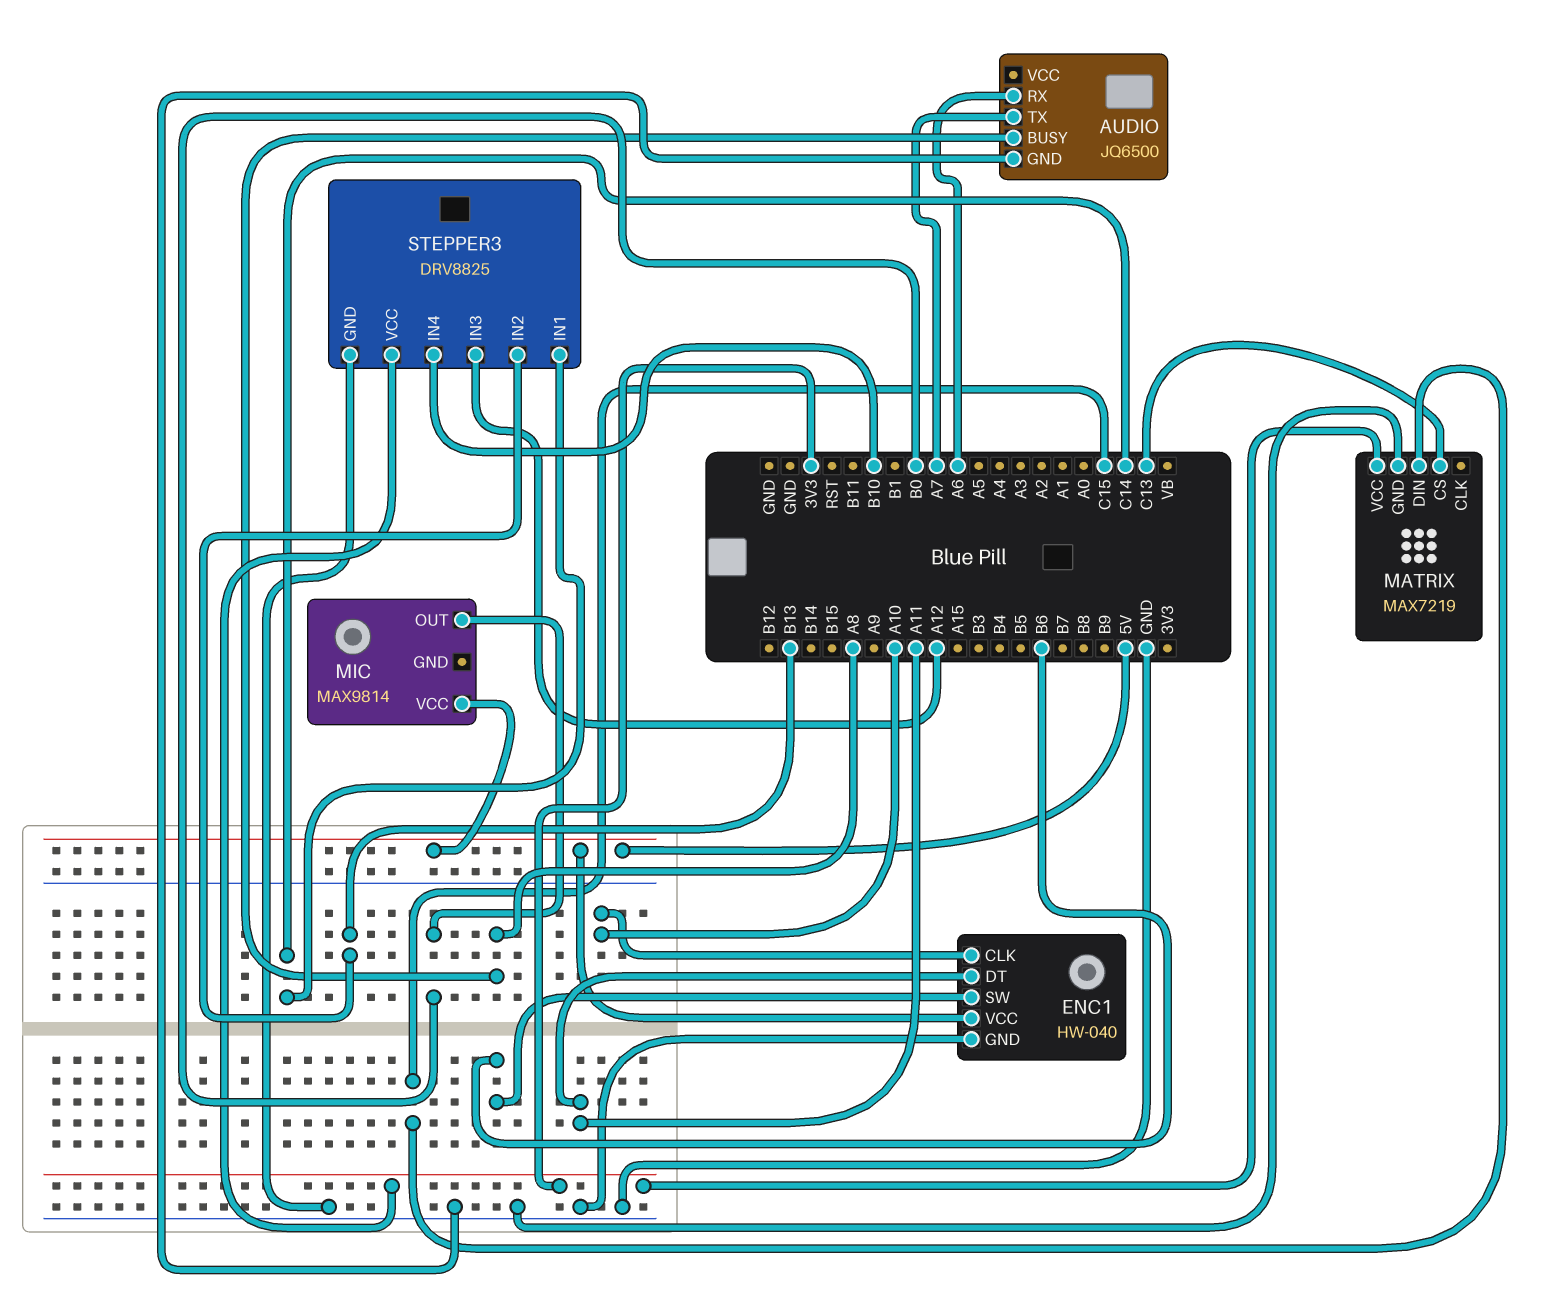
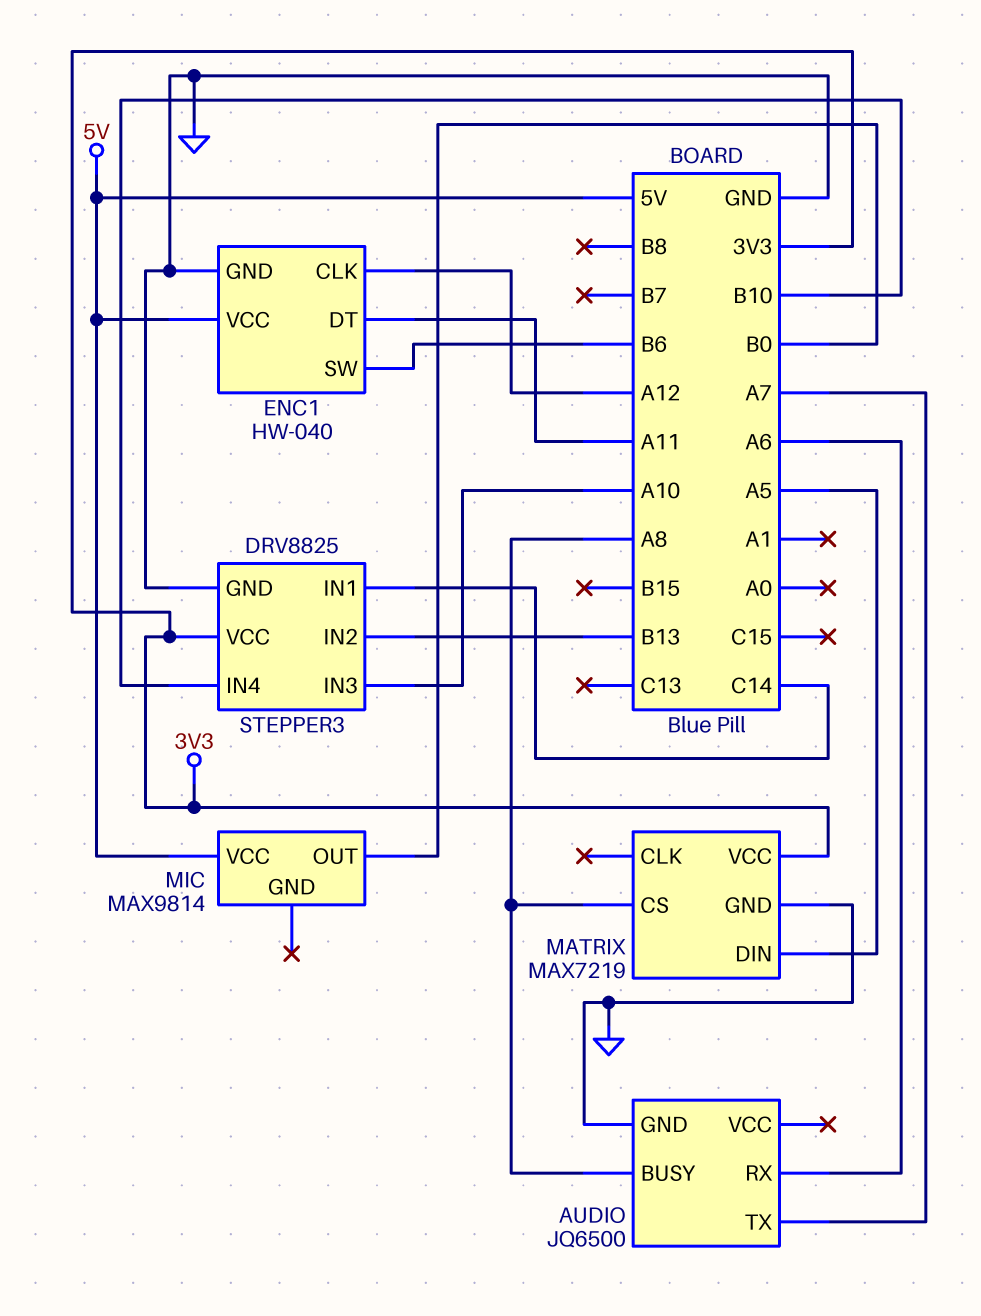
ENC1 pin CLK: A10 -> A12
MATRIX pin CS: C13 -> A8
MATRIX pin DIN: C15 -> A5
STEPPER3 pin IN3: A12 -> A10

